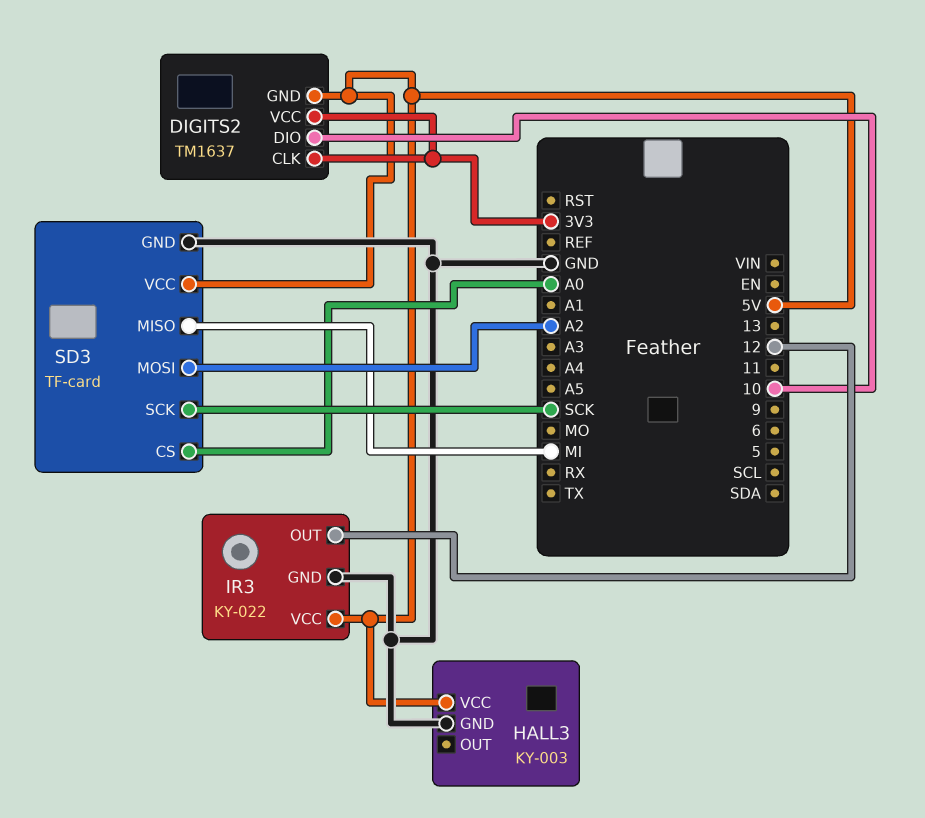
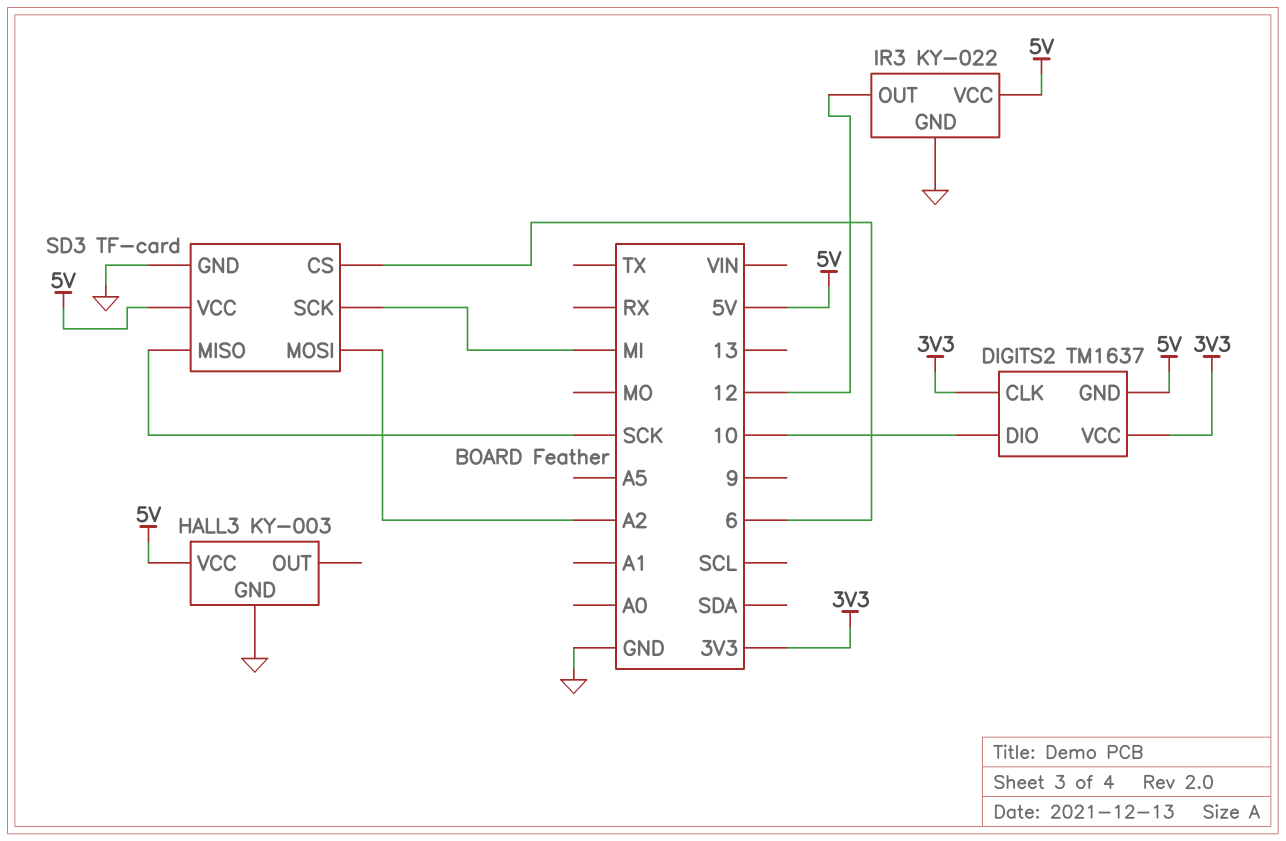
SD3 pin CS: A0 -> 6
SD3 pin MISO: MI -> SCK
SD3 pin SCK: SCK -> MI

